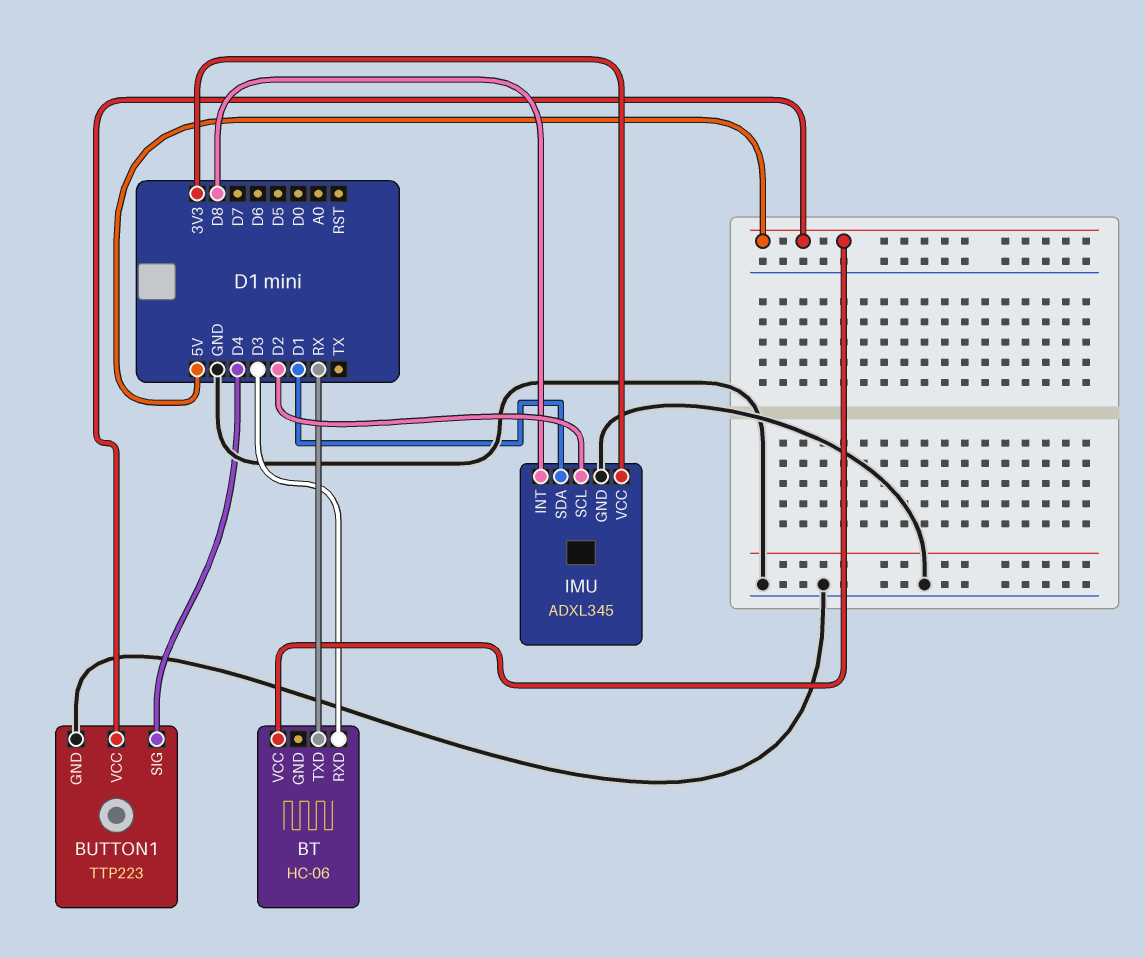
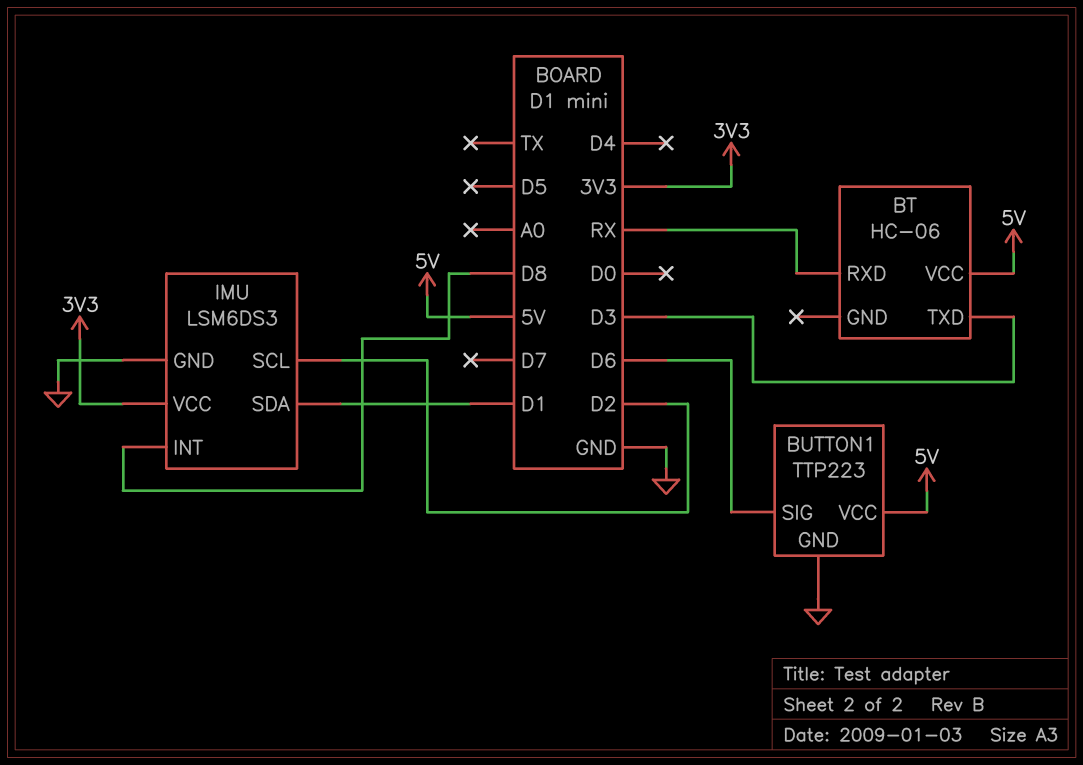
BT pin RXD: D3 -> RX
BT pin TXD: RX -> D3
BUTTON1 pin SIG: D4 -> D6
IMU: ADXL345 -> LSM6DS3

